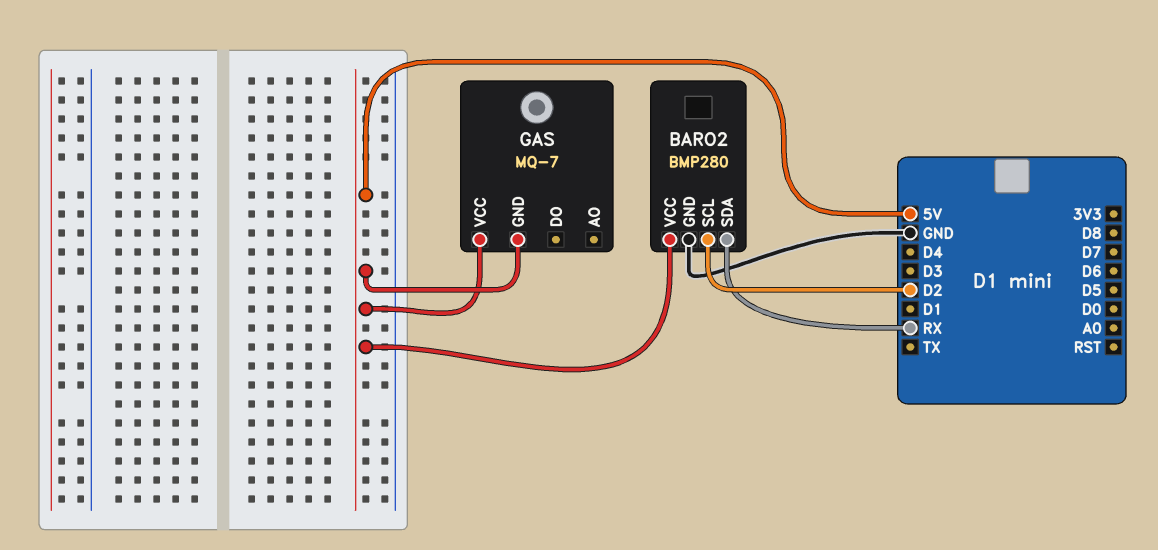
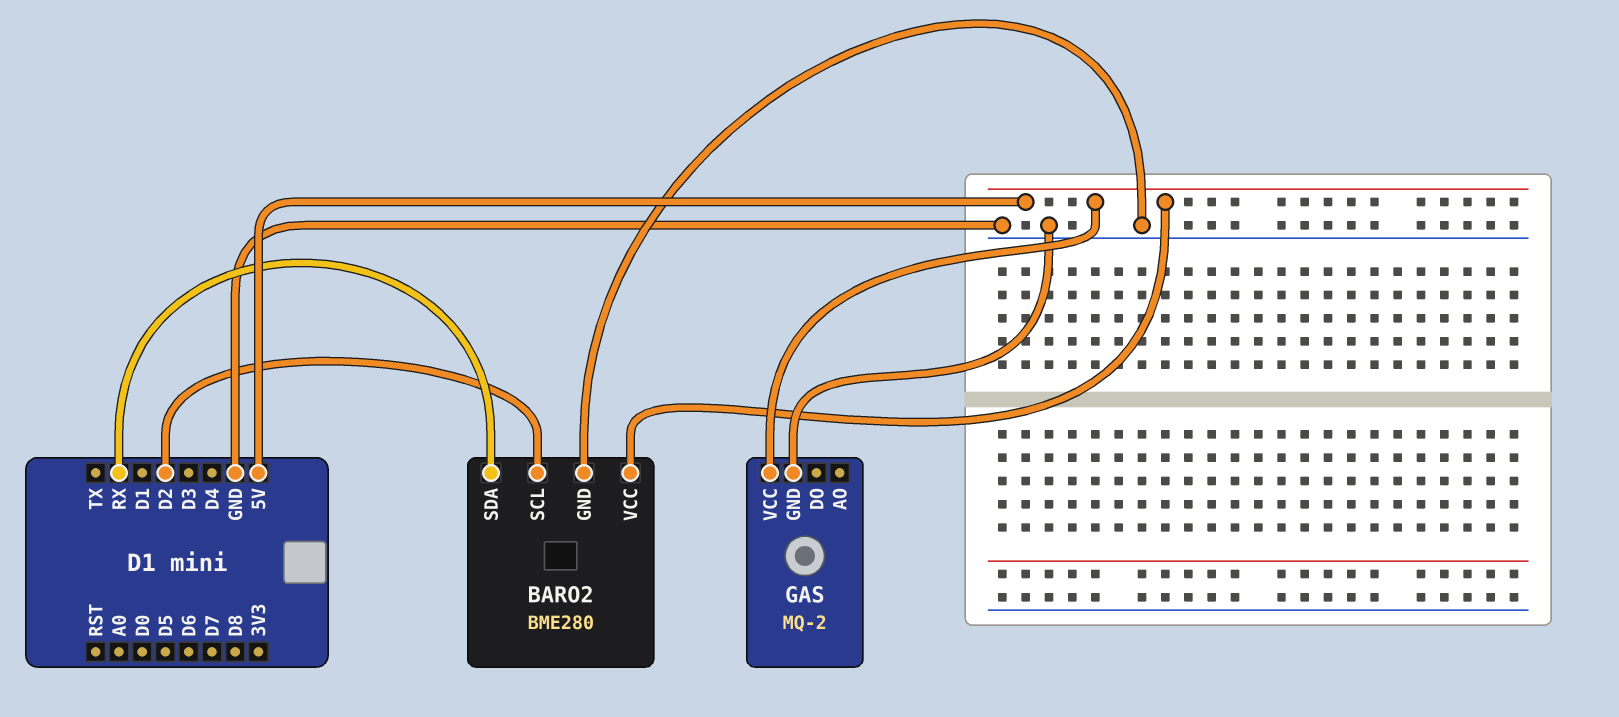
BARO2: BMP280 -> BME280
GAS: MQ-7 -> MQ-2
GAS pin GND: 5V -> GND

